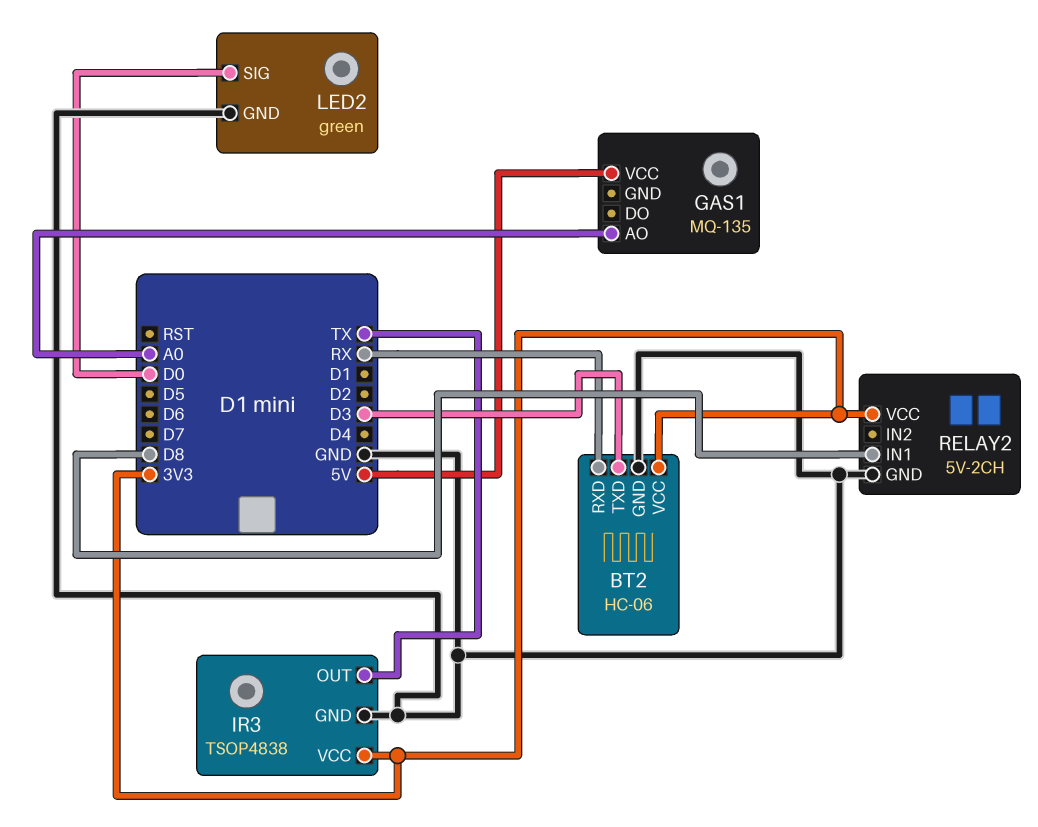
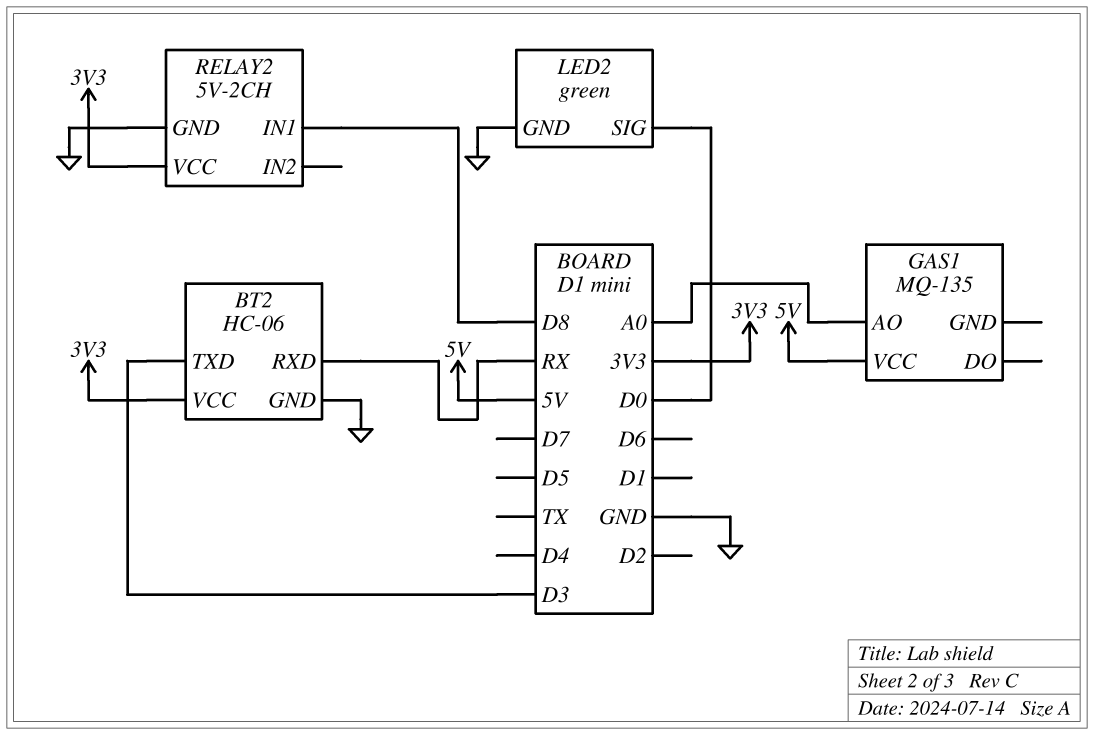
IR3: TSOP4838 -> none
IR3 pin GND: GND -> none
IR3 pin OUT: TX -> none
IR3 pin VCC: 3V3 -> none

